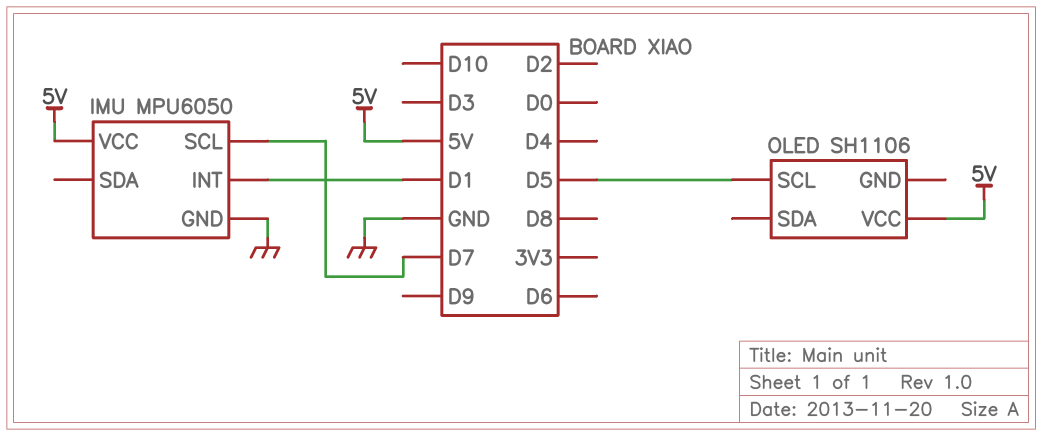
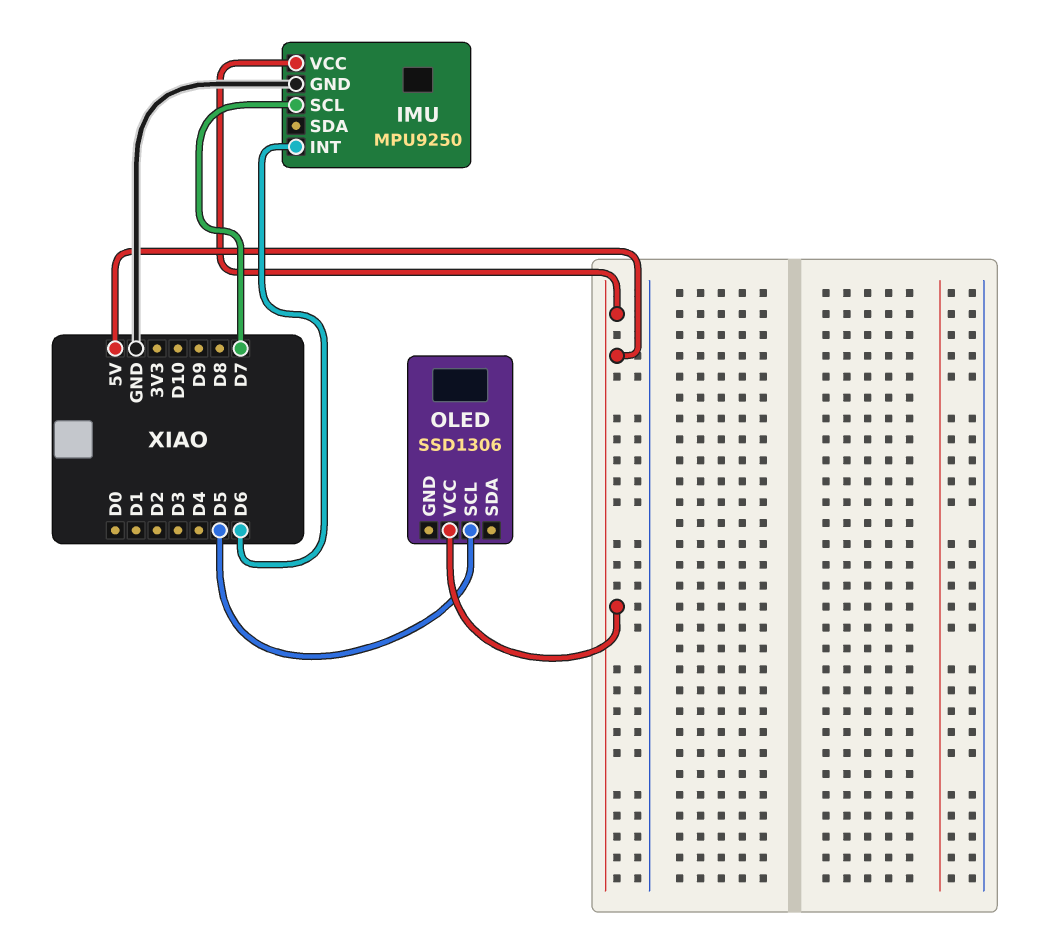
IMU: MPU6050 -> MPU9250
IMU pin INT: D1 -> D6
OLED: SH1106 -> SSD1306

